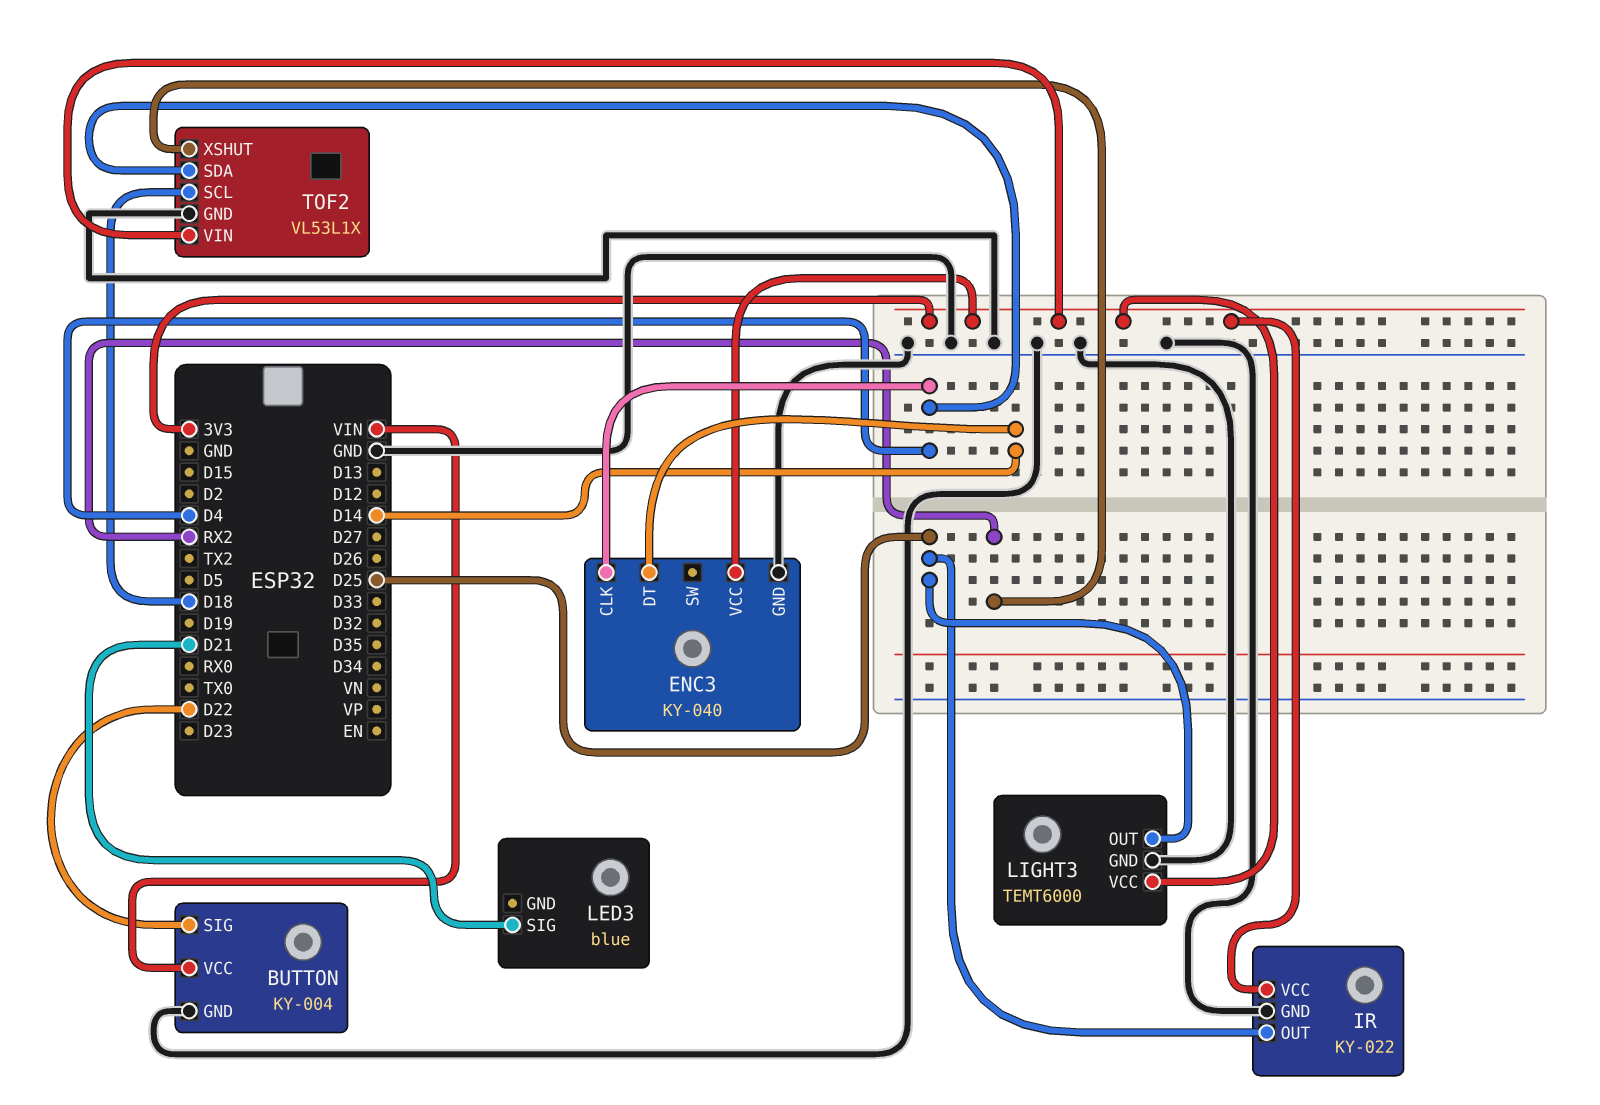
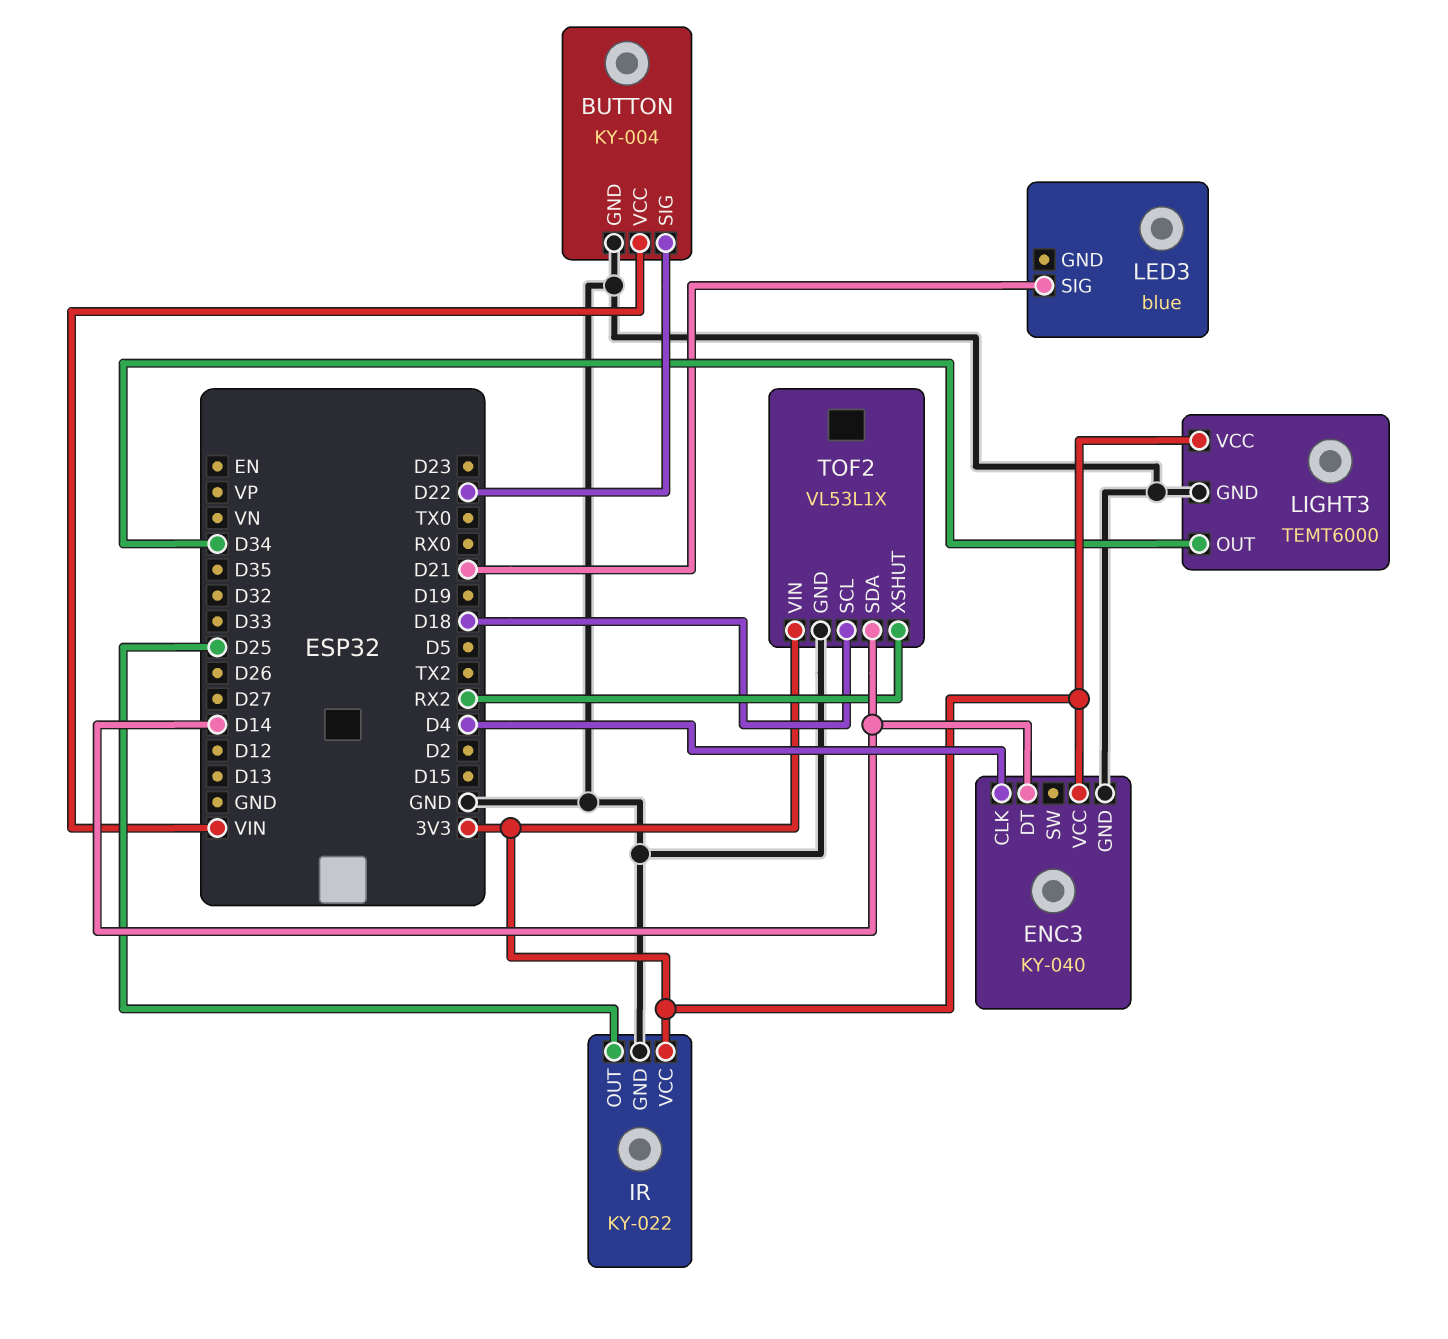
LIGHT3 pin OUT: D25 -> D34
TOF2 pin SDA: D4 -> D14

